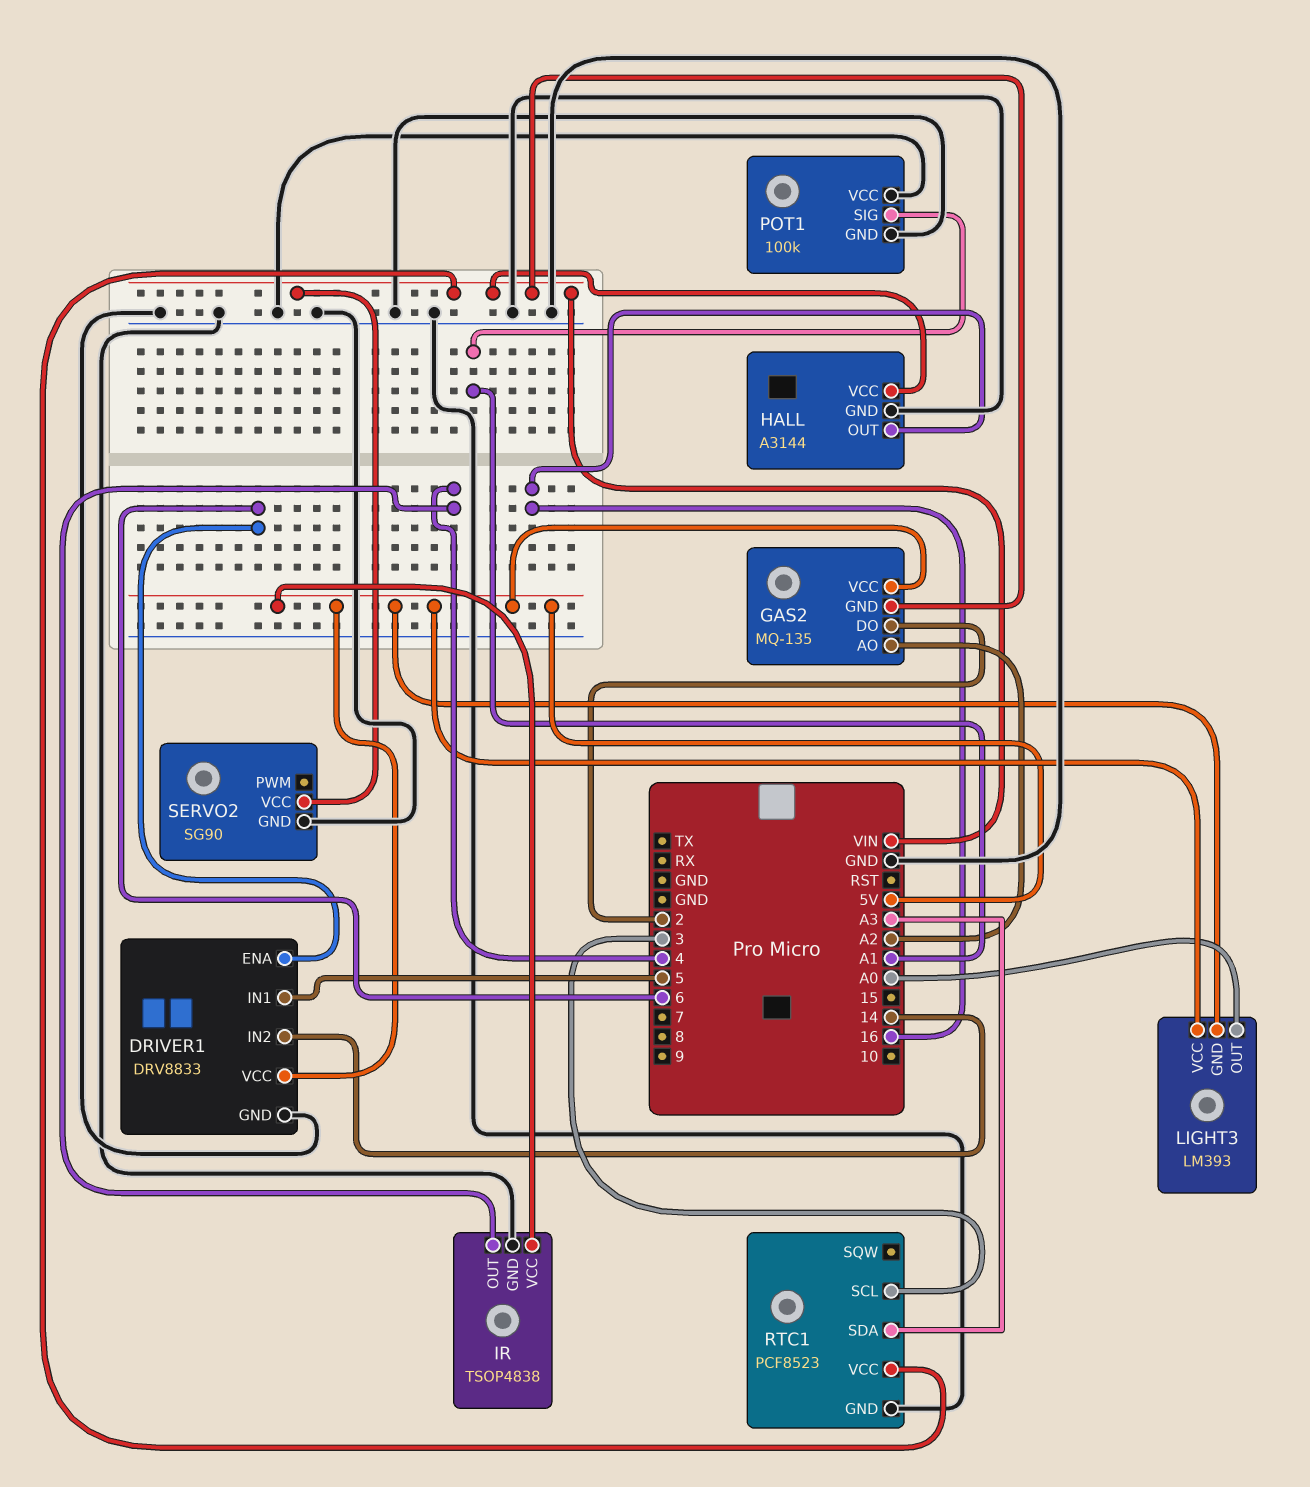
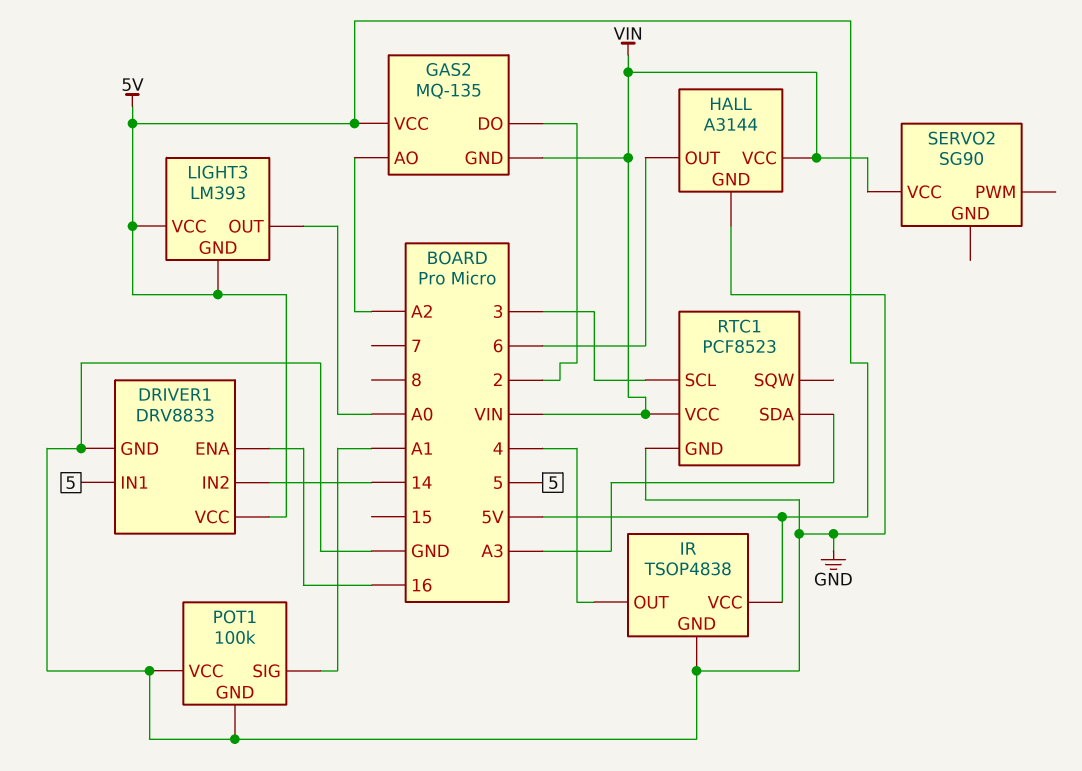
DRIVER1 pin ENA: 6 -> 16
HALL pin OUT: 16 -> 6
SERVO2 pin GND: GND -> none

